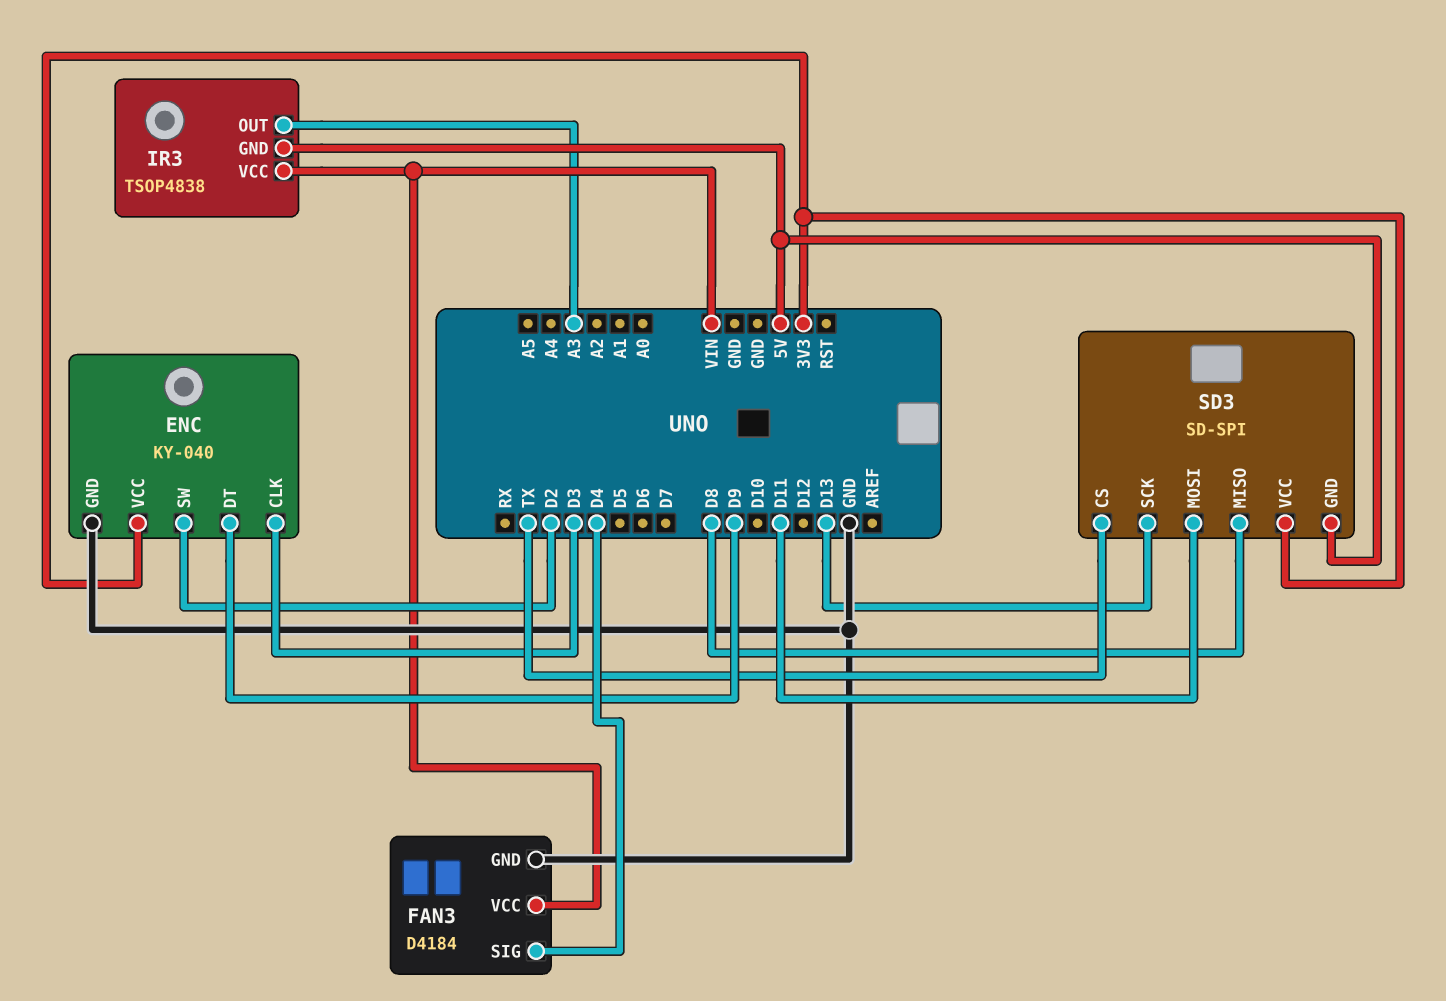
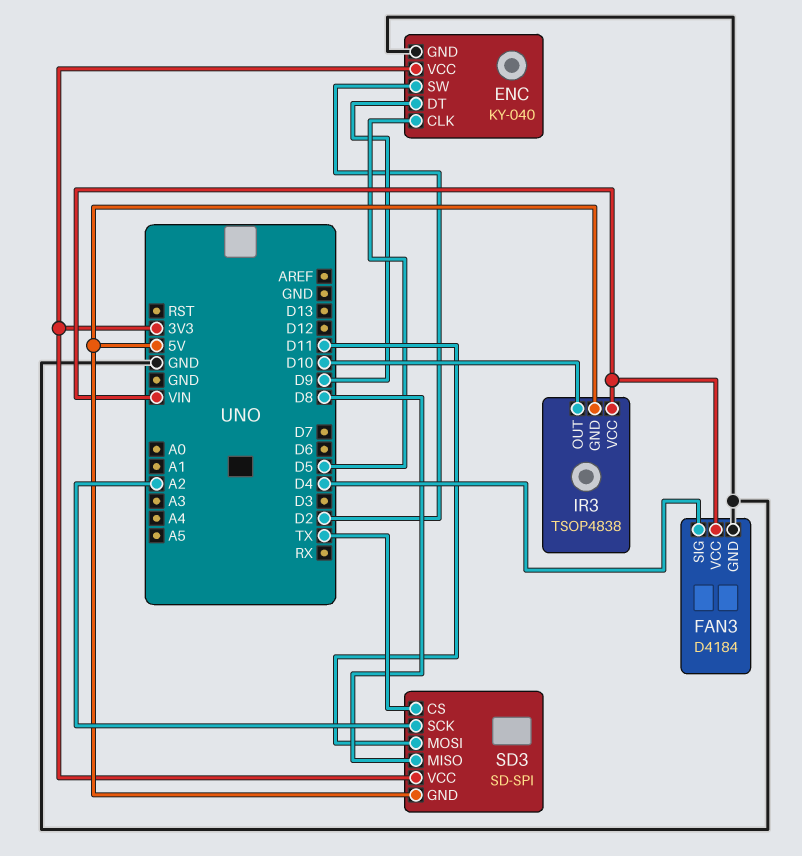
ENC pin CLK: D3 -> D5
IR3 pin OUT: A3 -> D10
SD3 pin SCK: D13 -> A2

